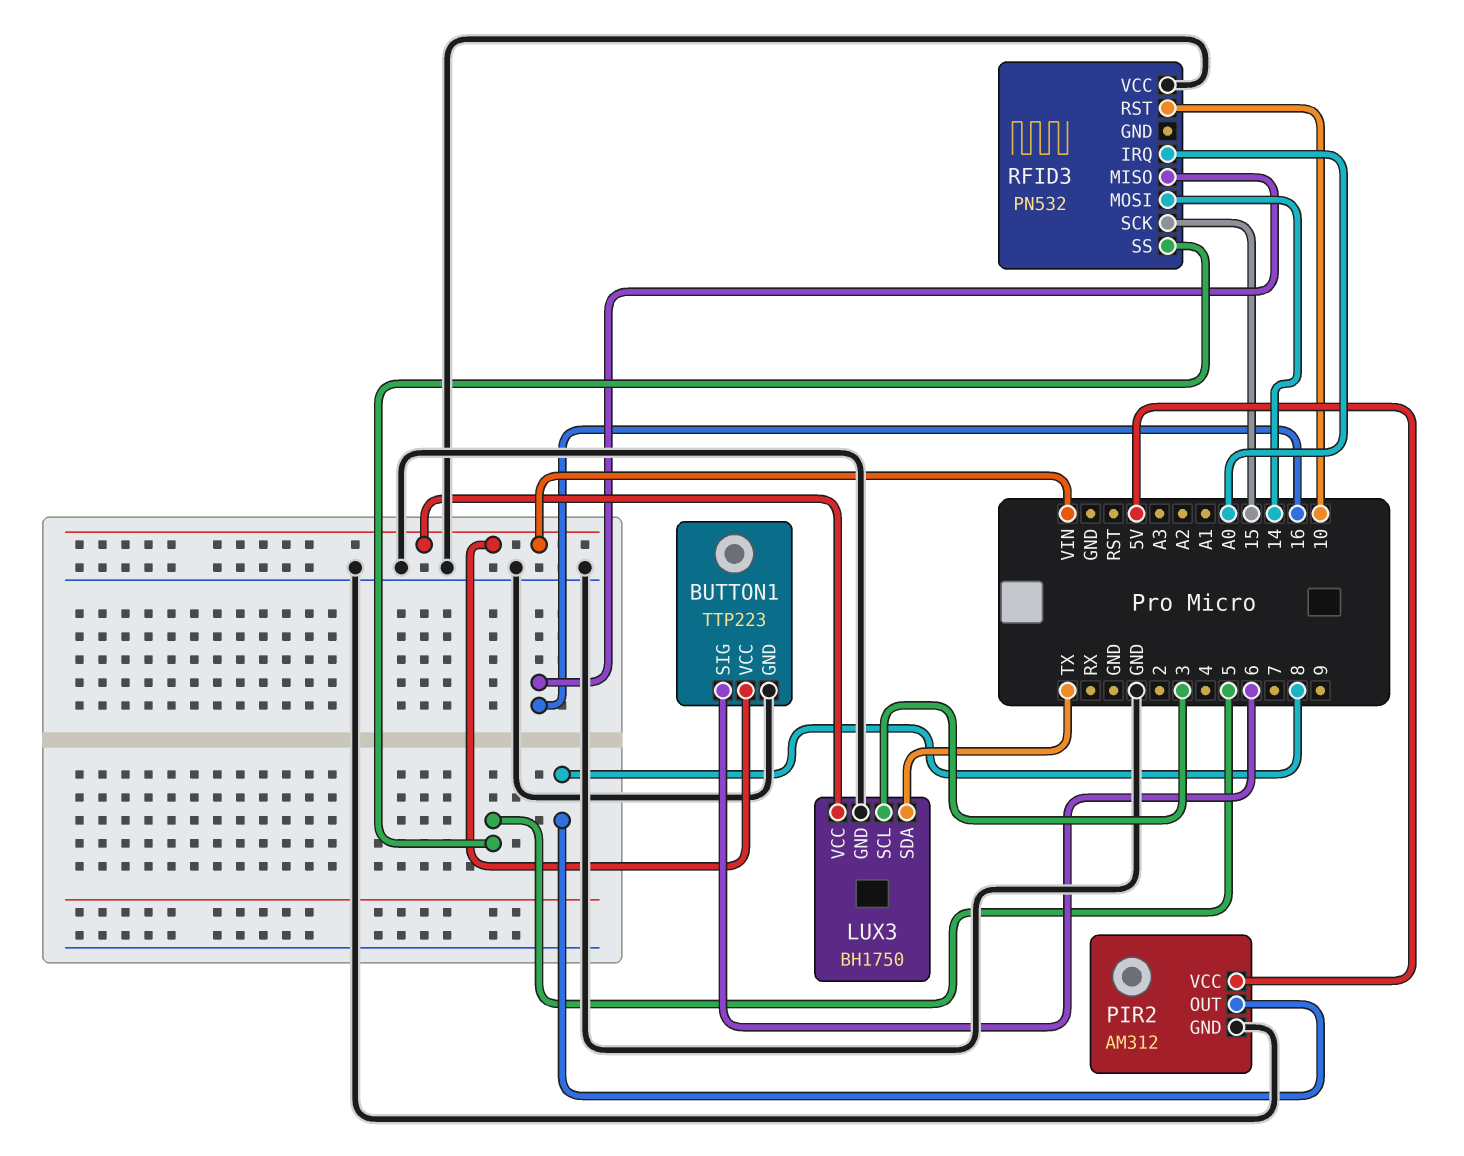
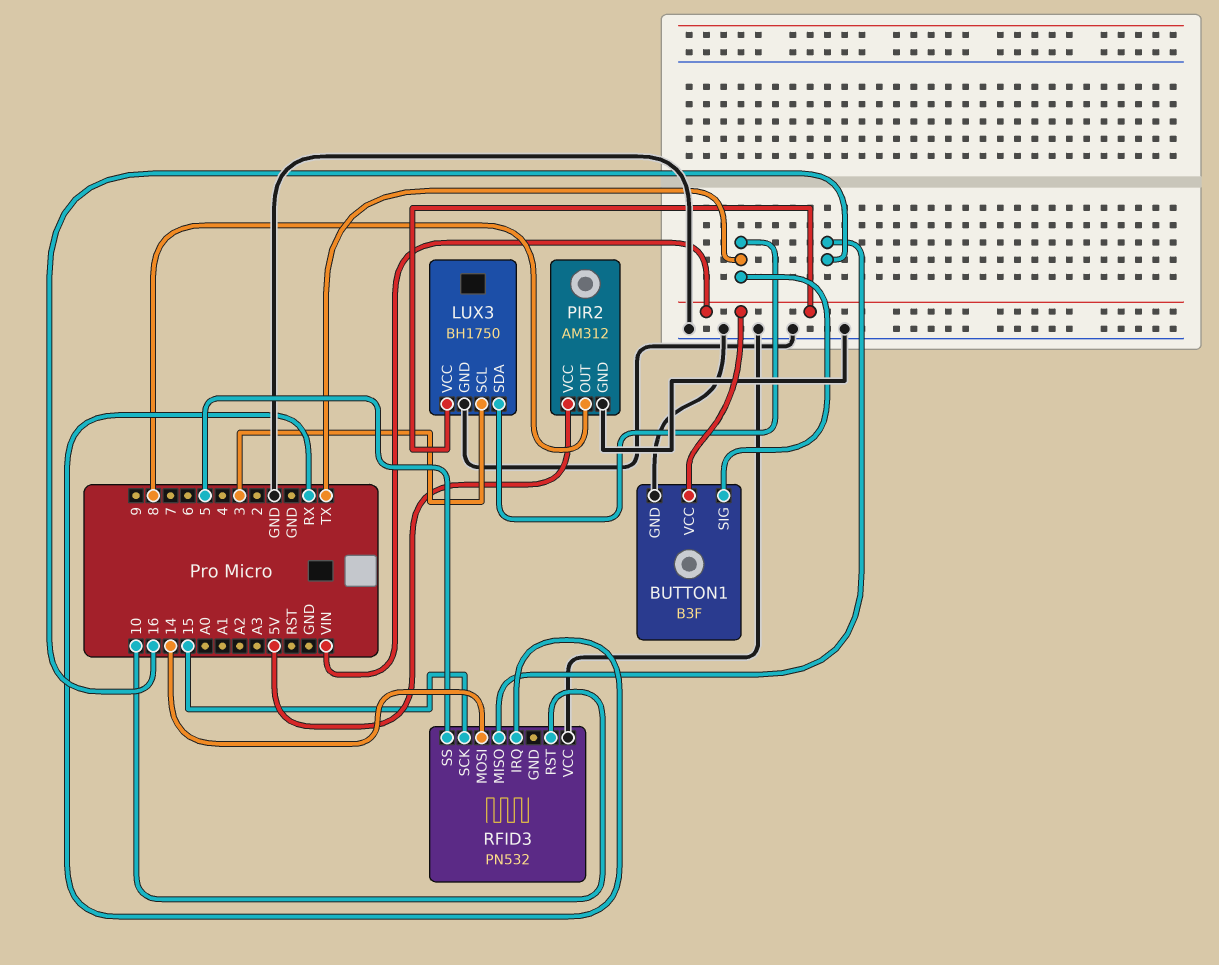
BUTTON1: TTP223 -> B3F
BUTTON1 pin SIG: 6 -> TX
RFID3 pin IRQ: A0 -> RX

